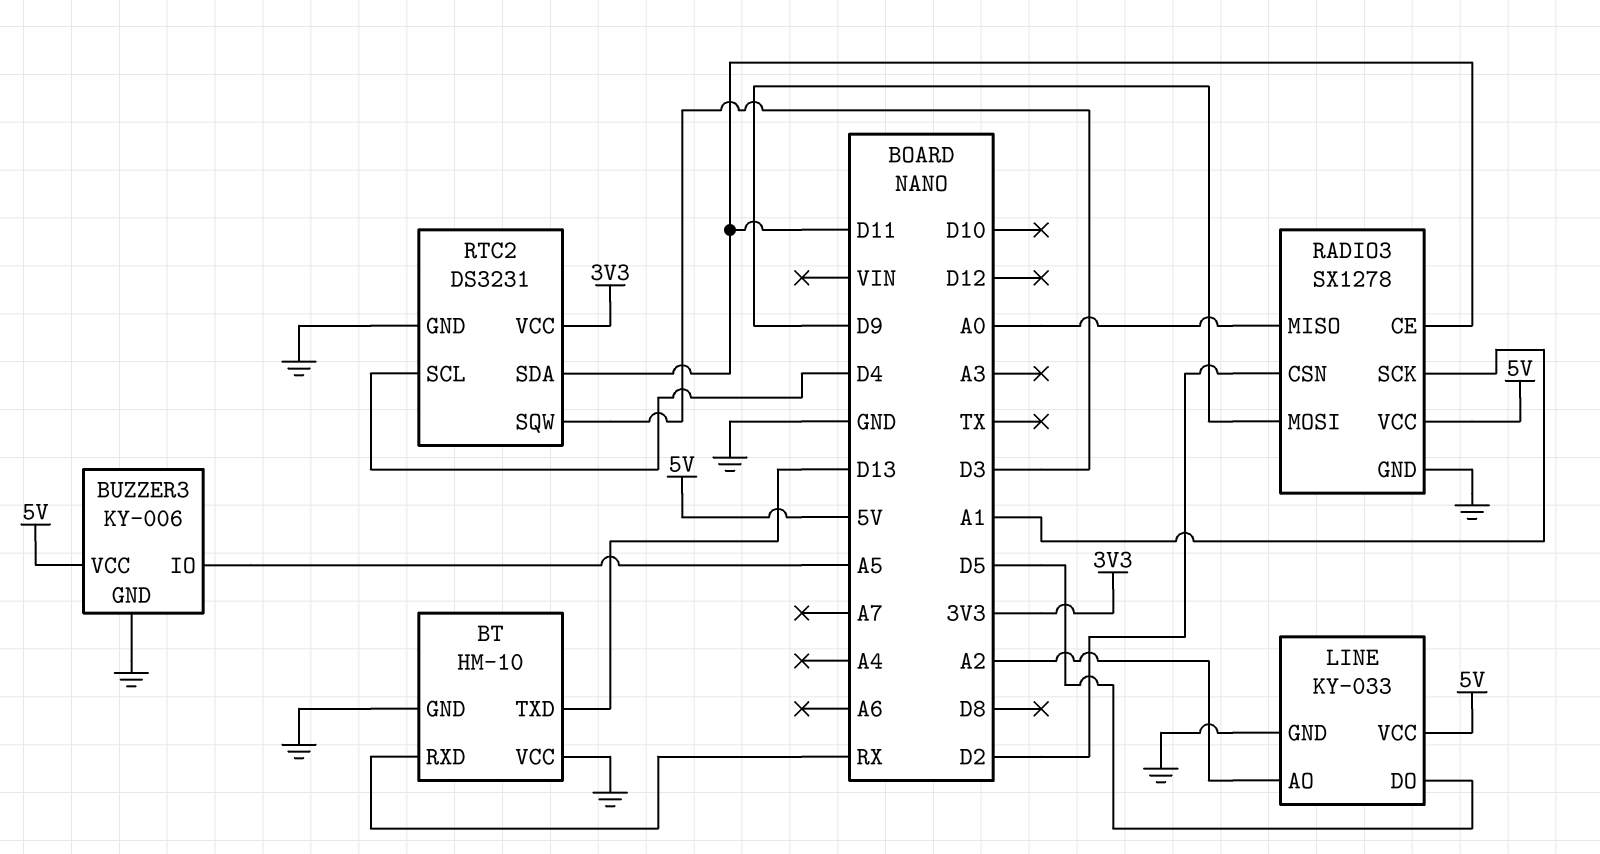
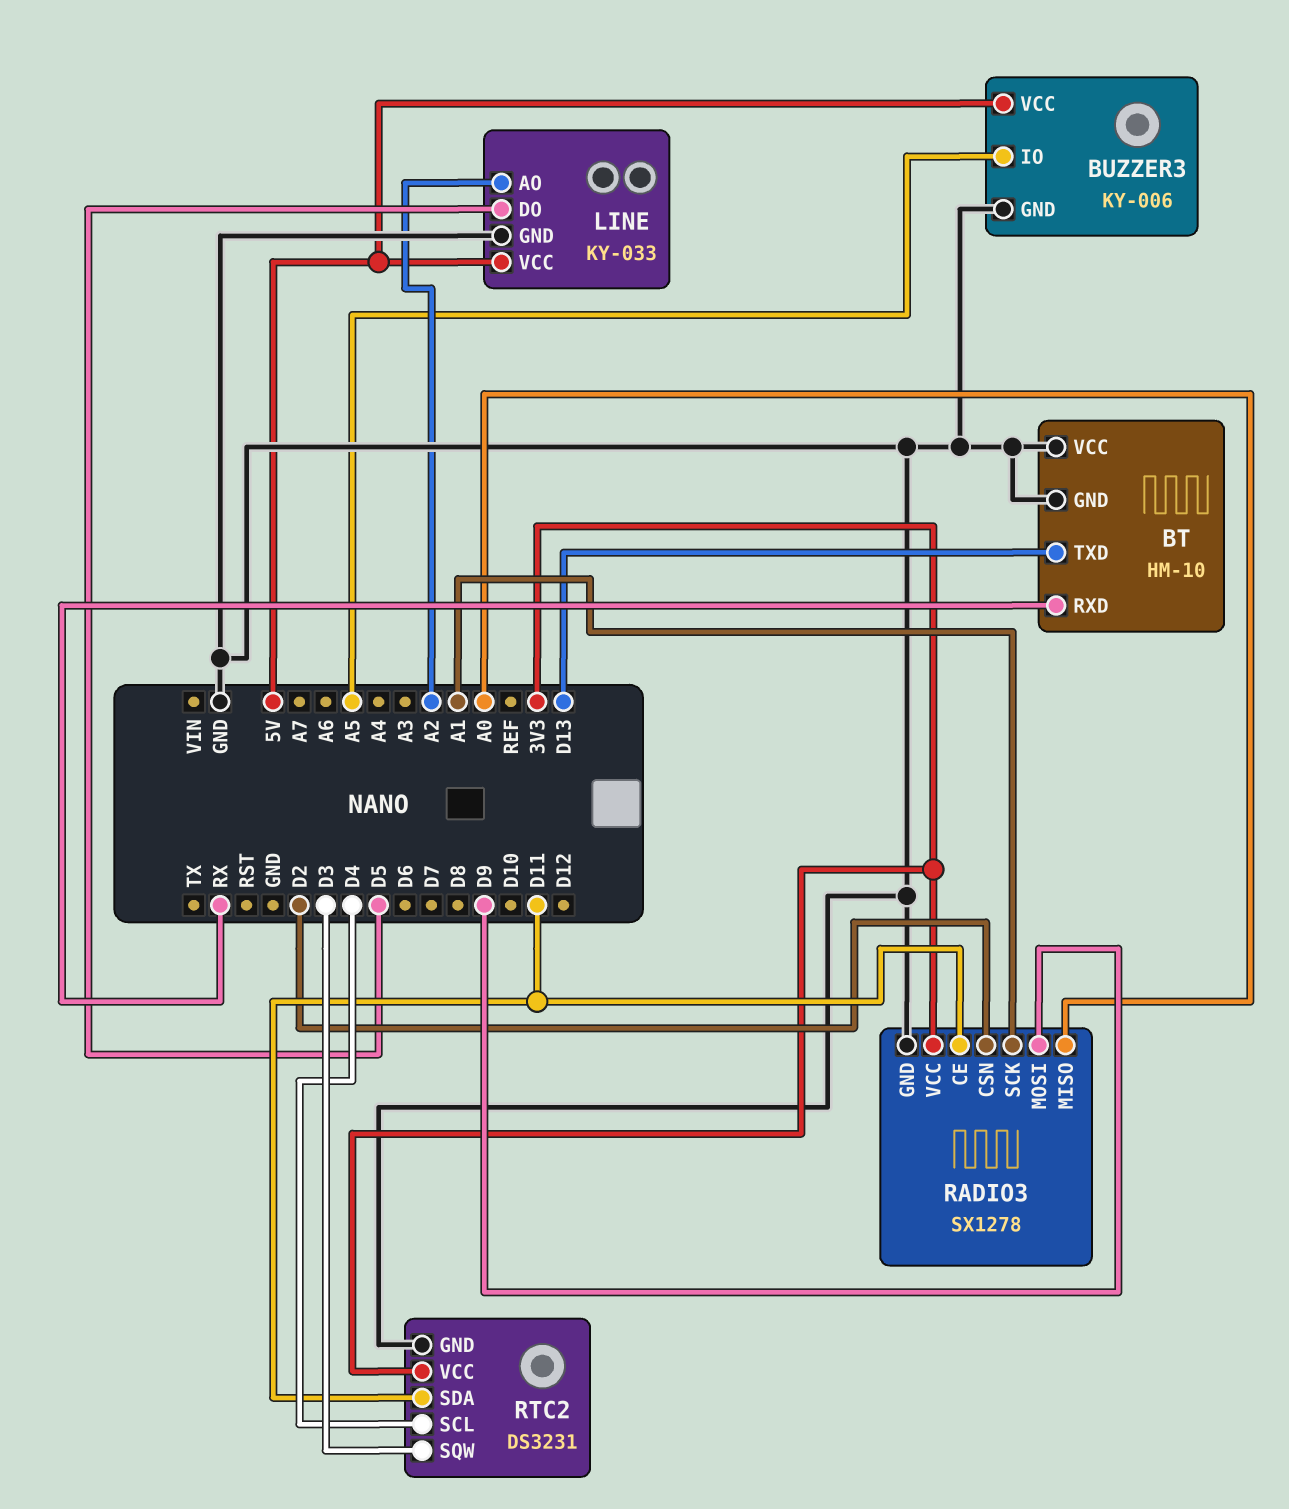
RADIO3 pin VCC: 5V -> 3V3

